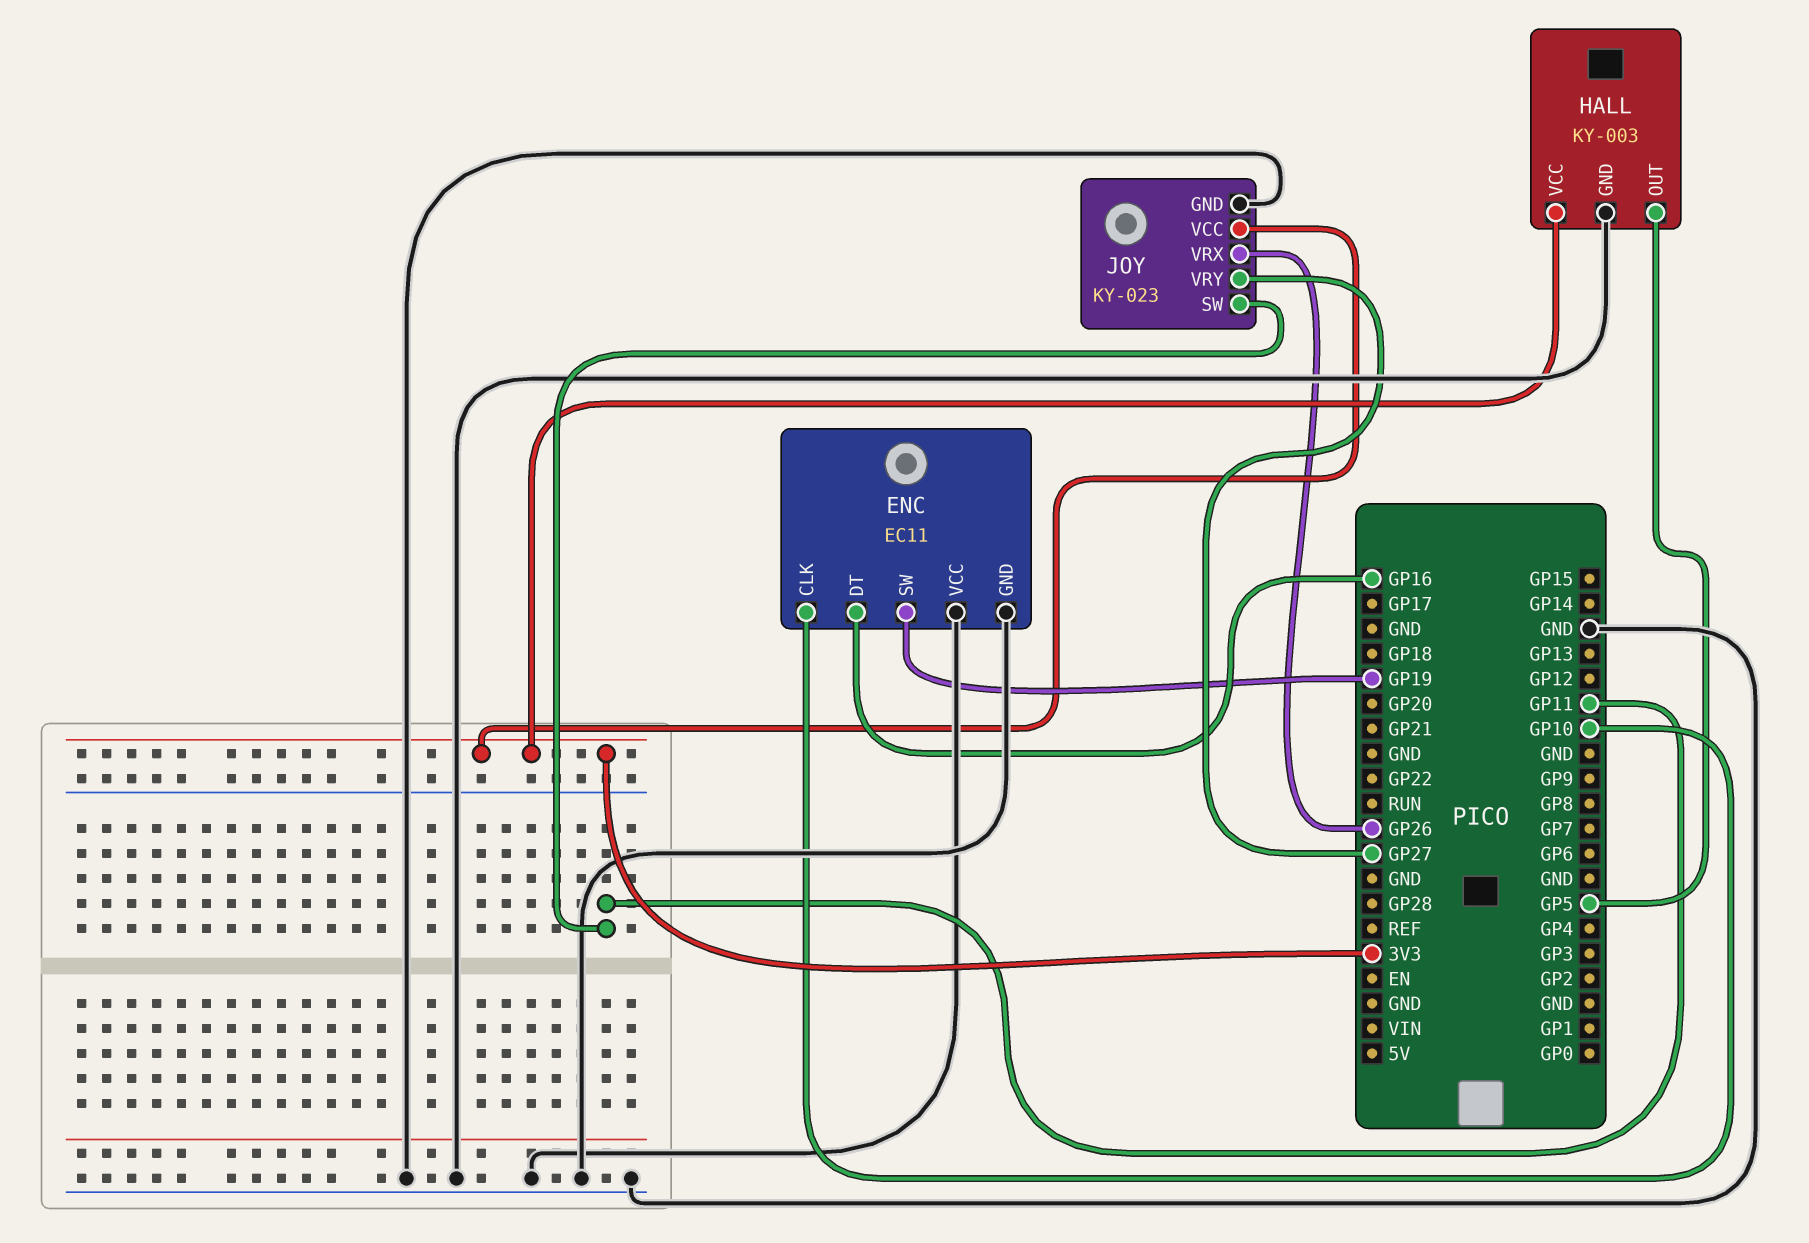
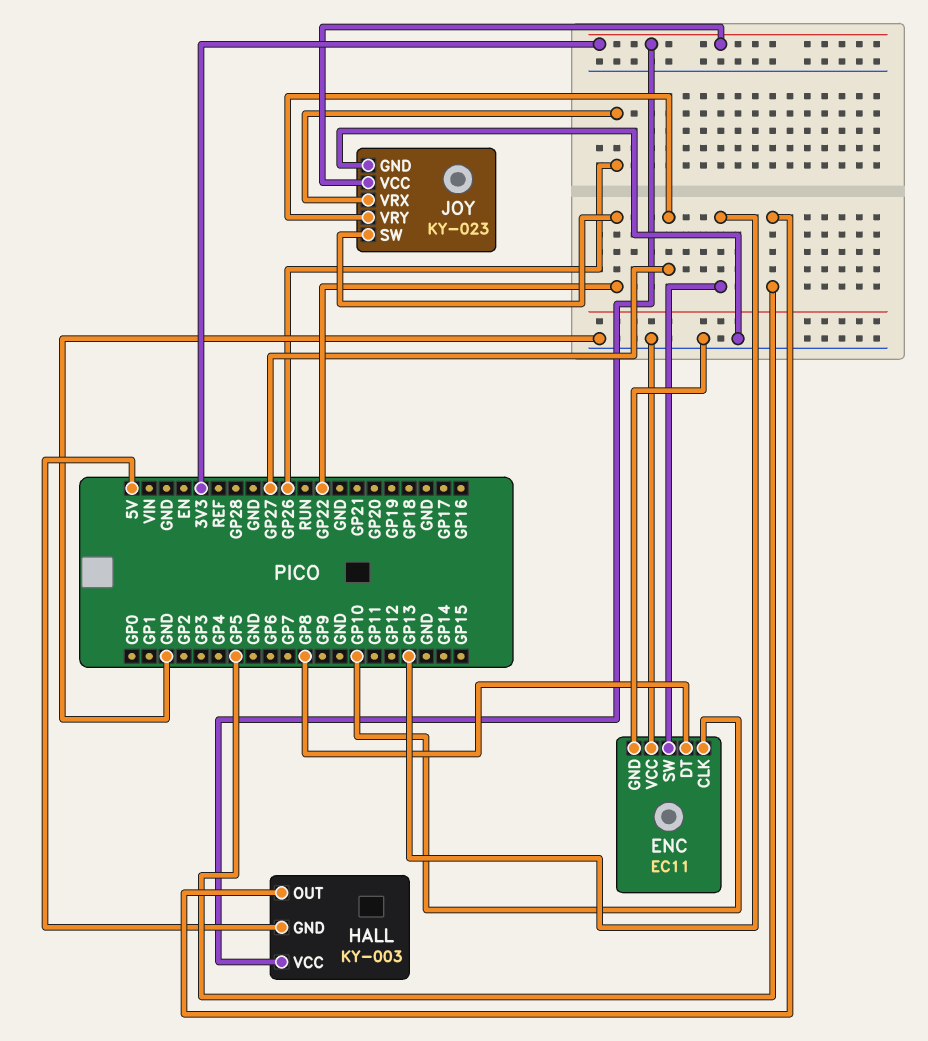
ENC pin DT: GP16 -> GP8
ENC pin SW: GP19 -> GP13
HALL pin GND: GND -> 5V
JOY pin SW: GP11 -> GP22

